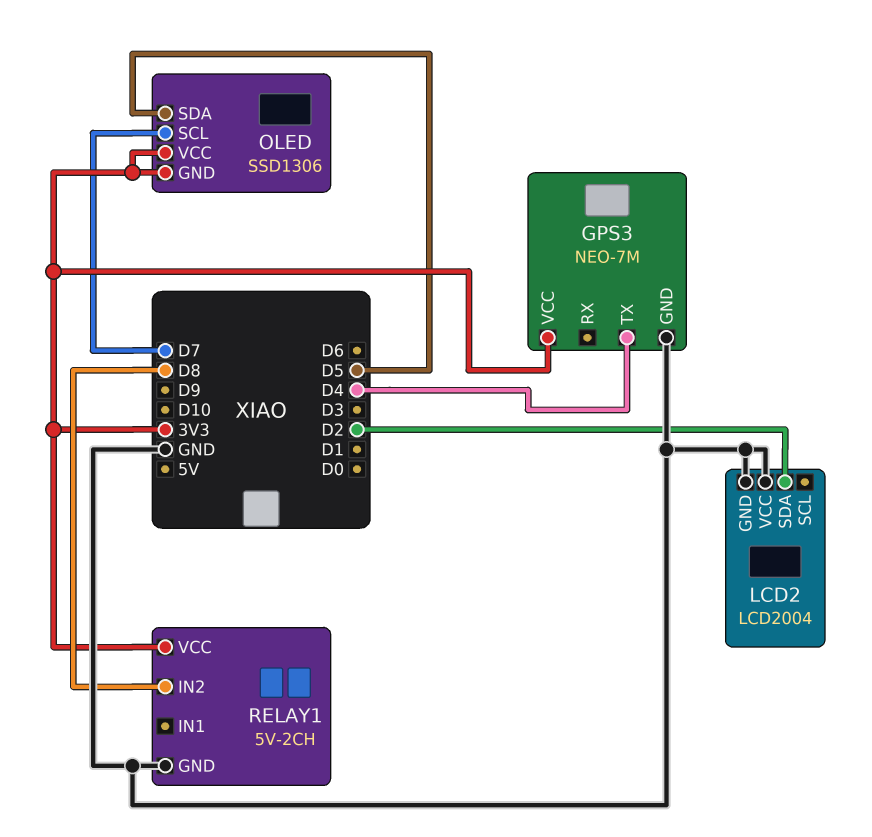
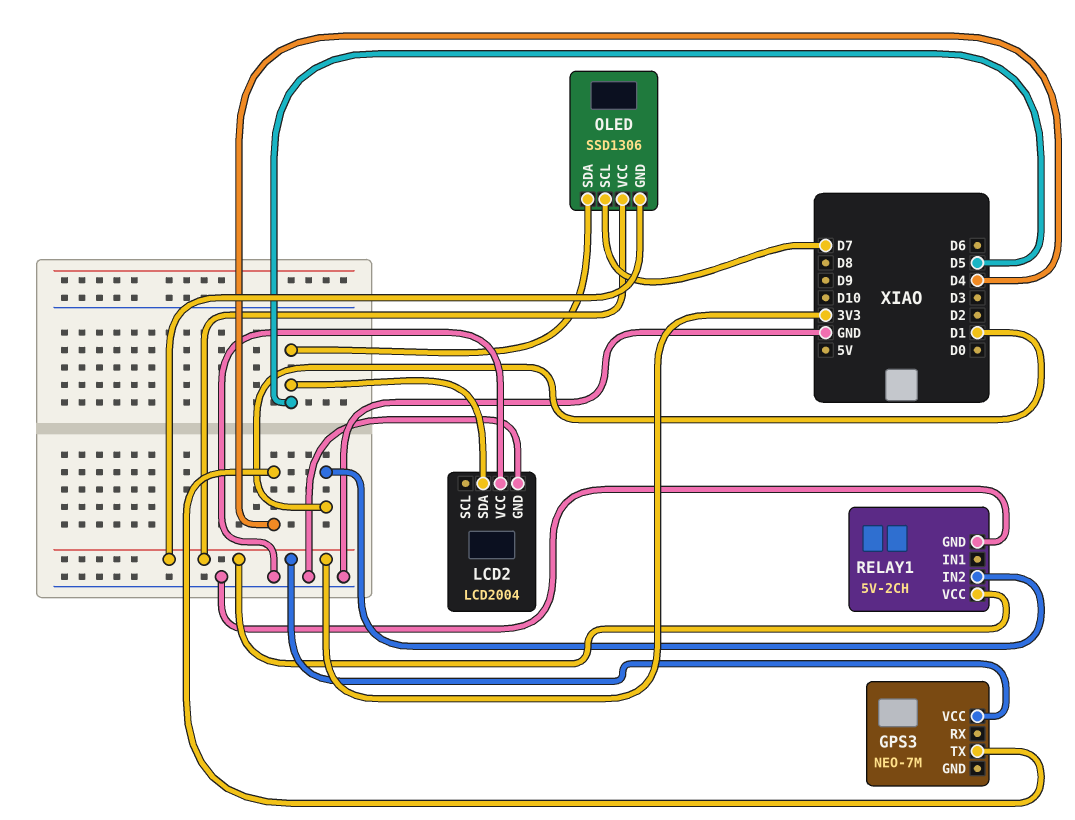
GPS3 pin GND: GND -> none
LCD2 pin SDA: D2 -> D5
RELAY1 pin IN2: D8 -> D1

